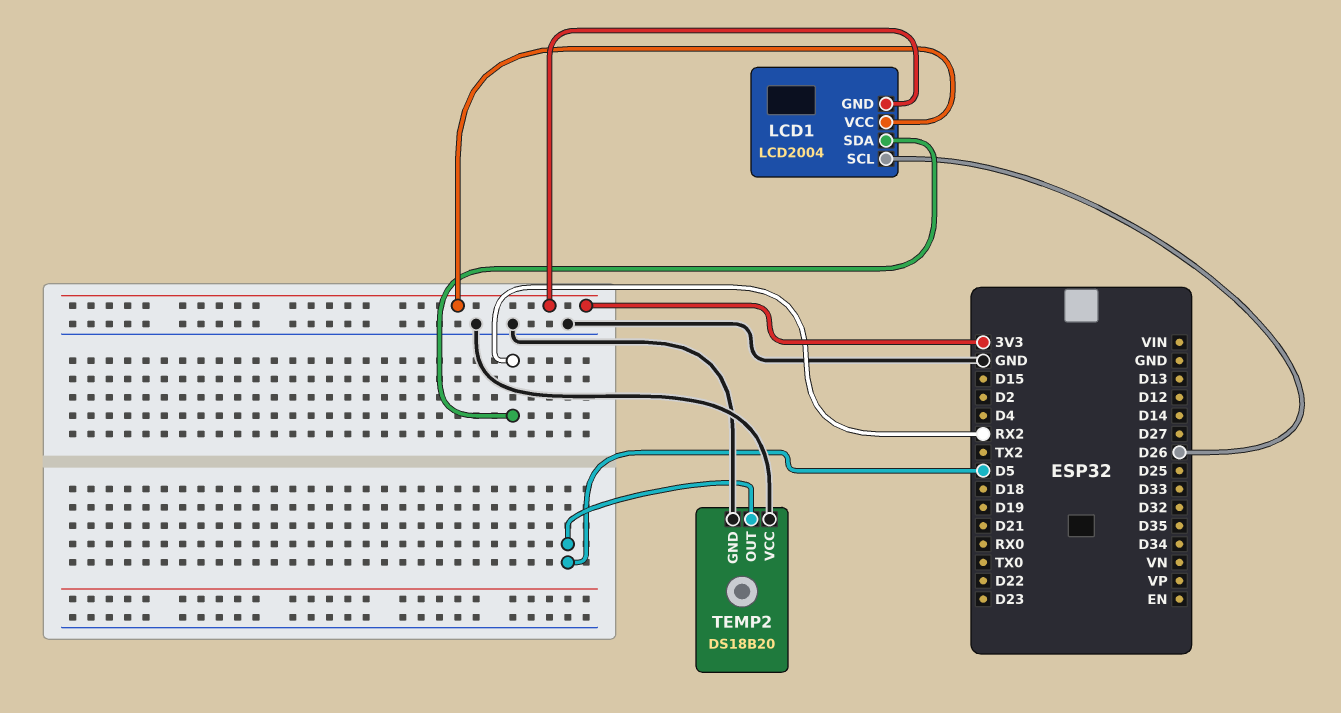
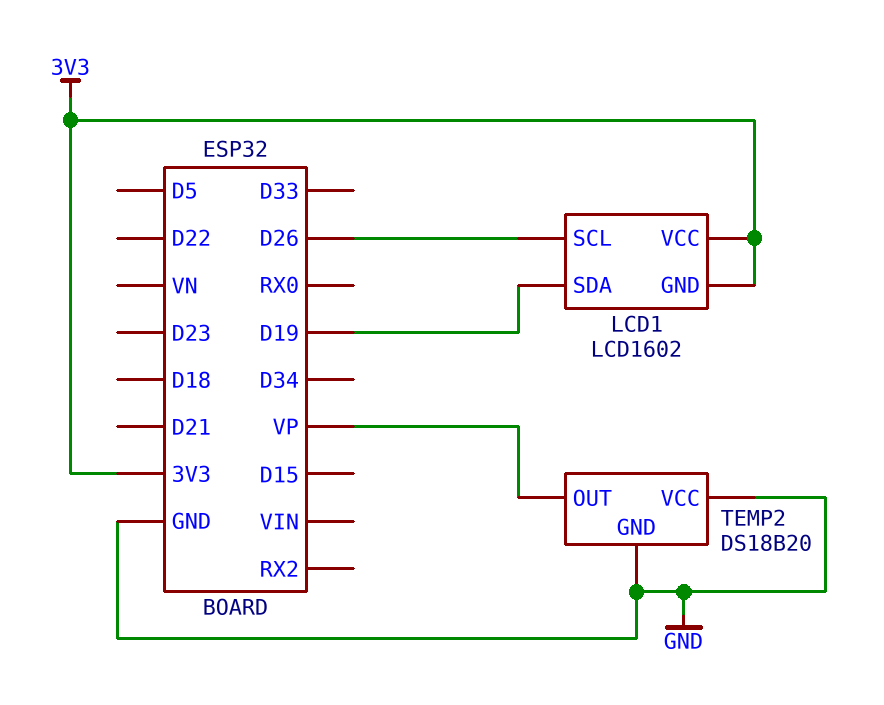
LCD1: LCD2004 -> LCD1602
LCD1 pin SDA: RX2 -> D19
TEMP2 pin OUT: D5 -> VP

